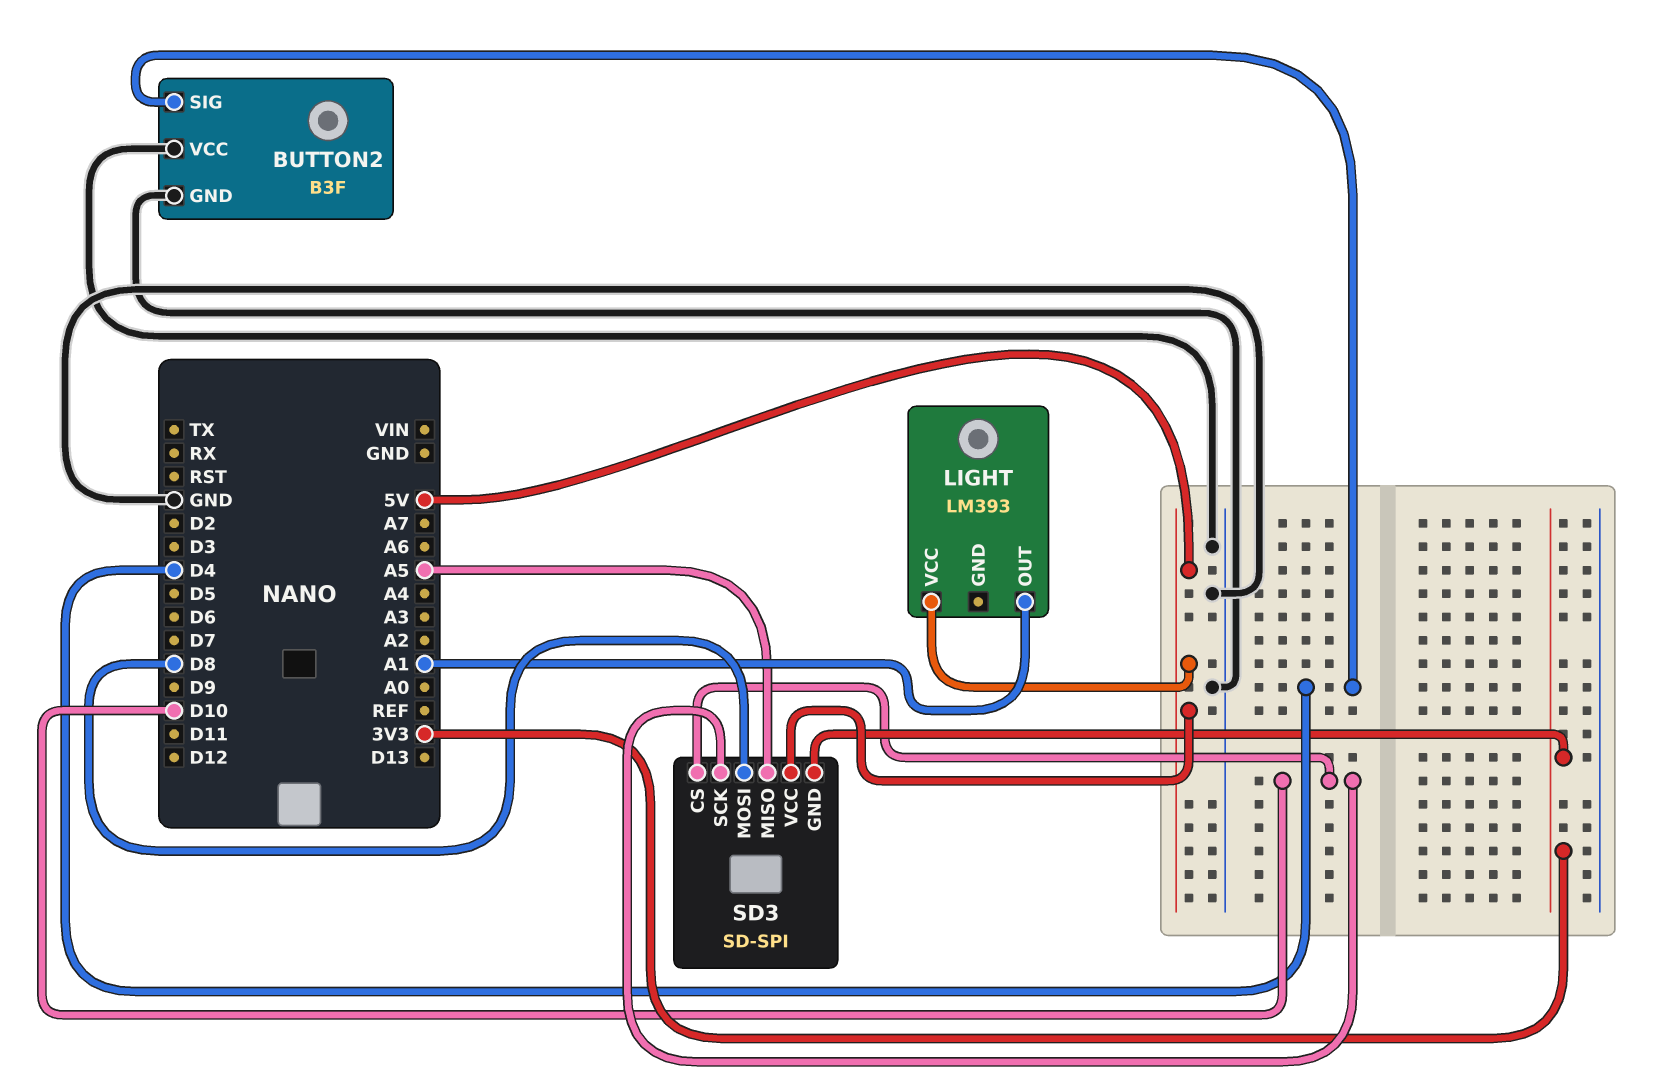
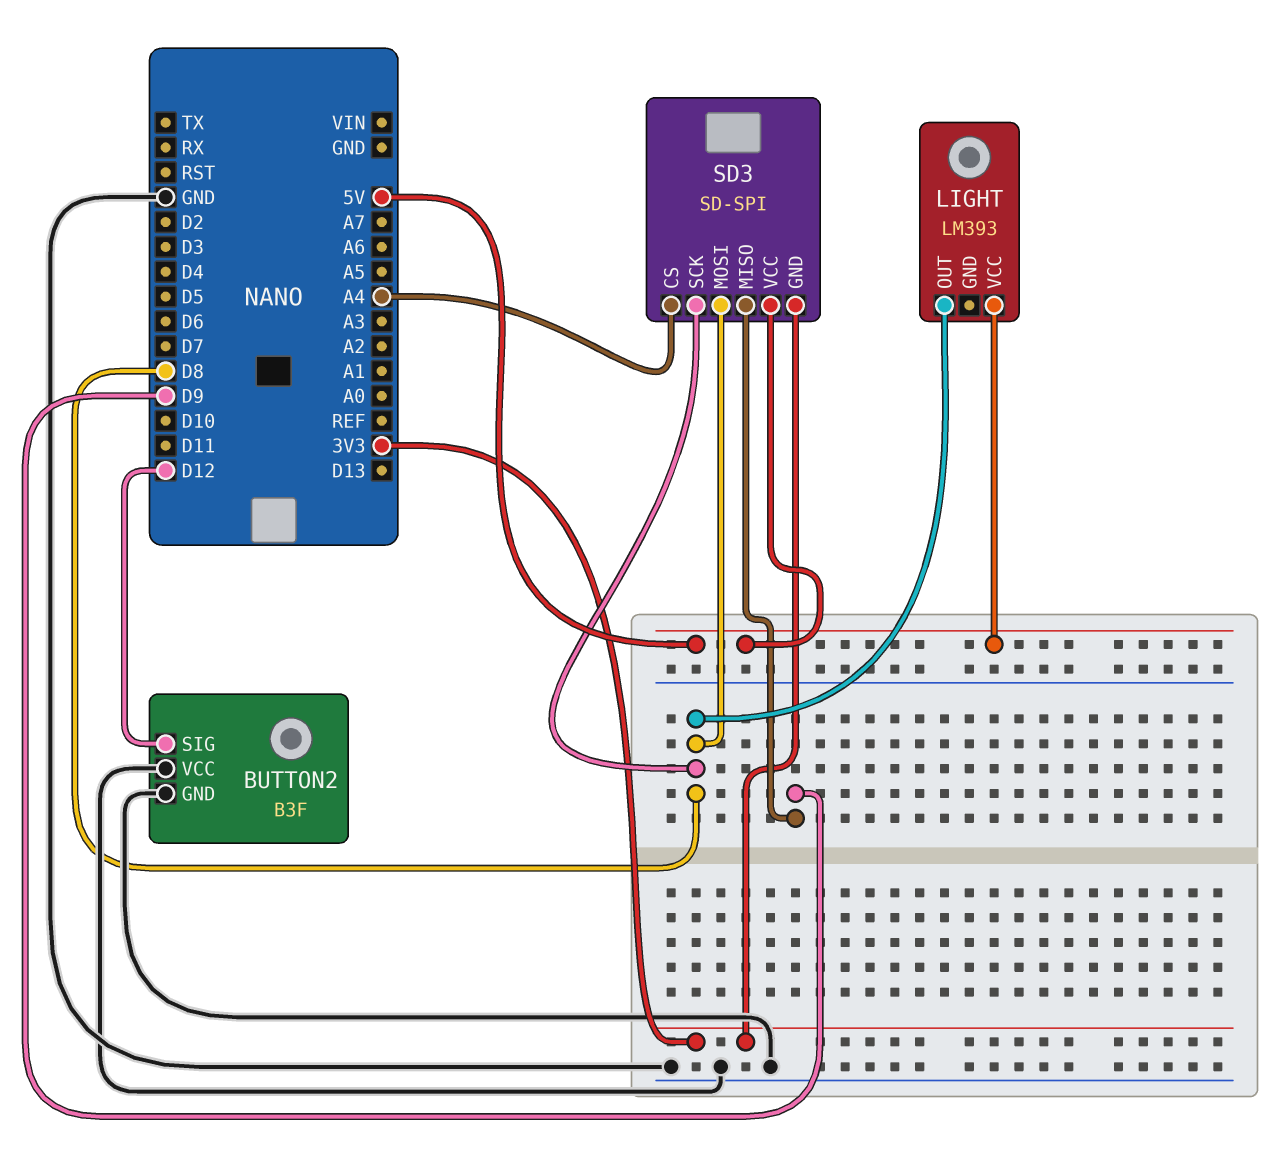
BUTTON2 pin SIG: D4 -> D12
LIGHT pin OUT: A1 -> D8
SD3 pin CS: D10 -> A4
SD3 pin MISO: A5 -> D9
SD3 pin SCK: D10 -> D8

